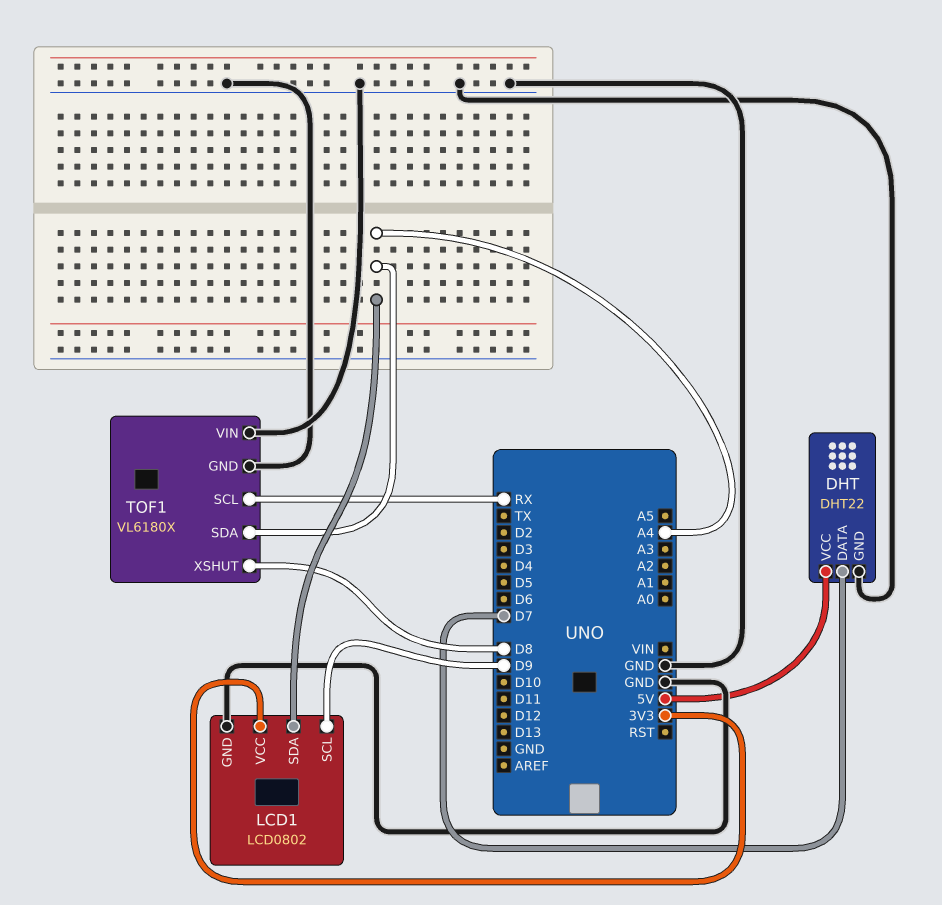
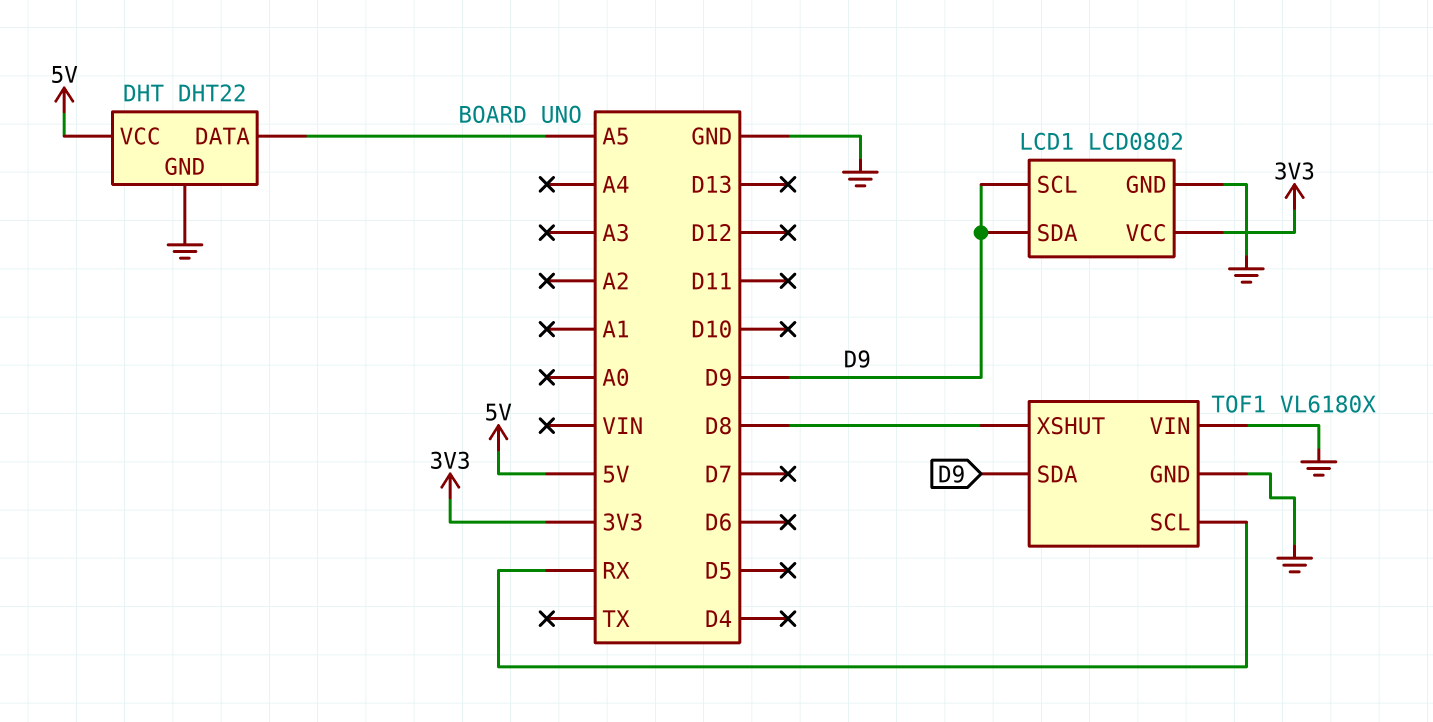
DHT pin DATA: D7 -> A5
LCD1 pin SDA: A4 -> D9
TOF1 pin SDA: A4 -> D9

